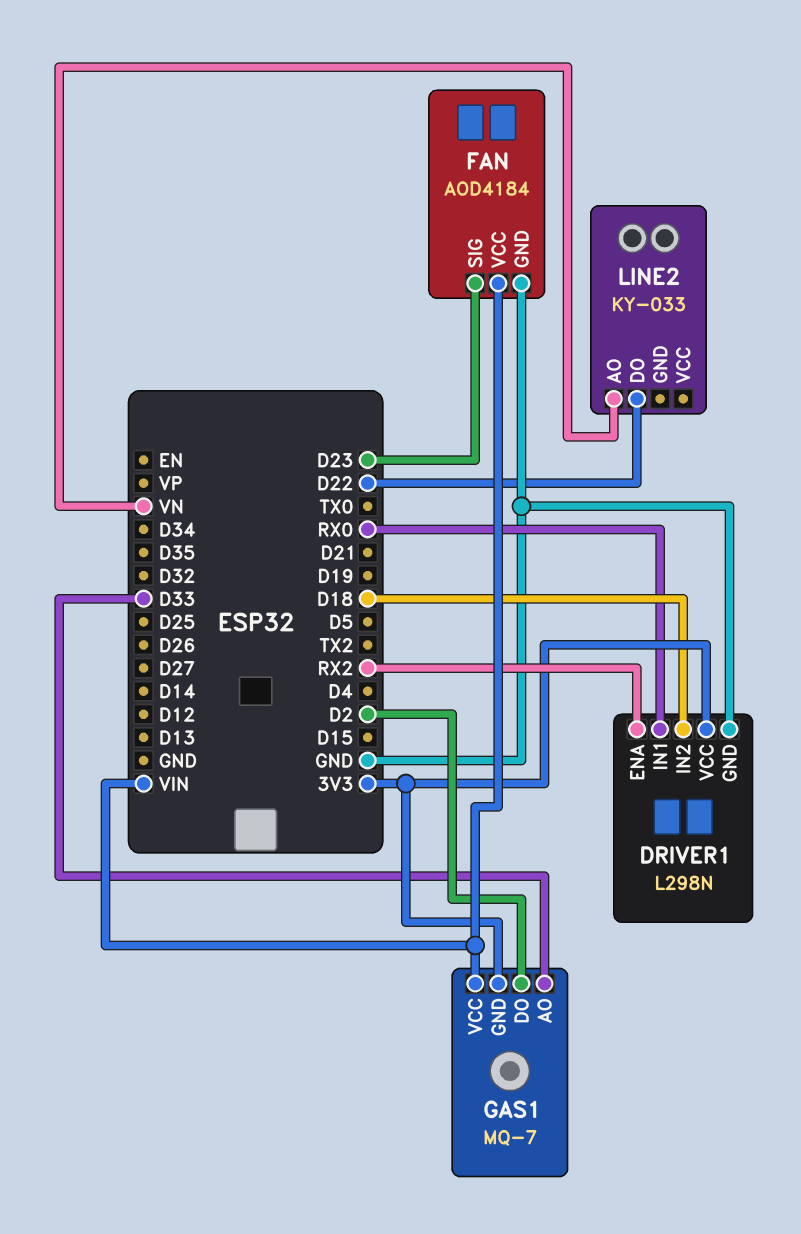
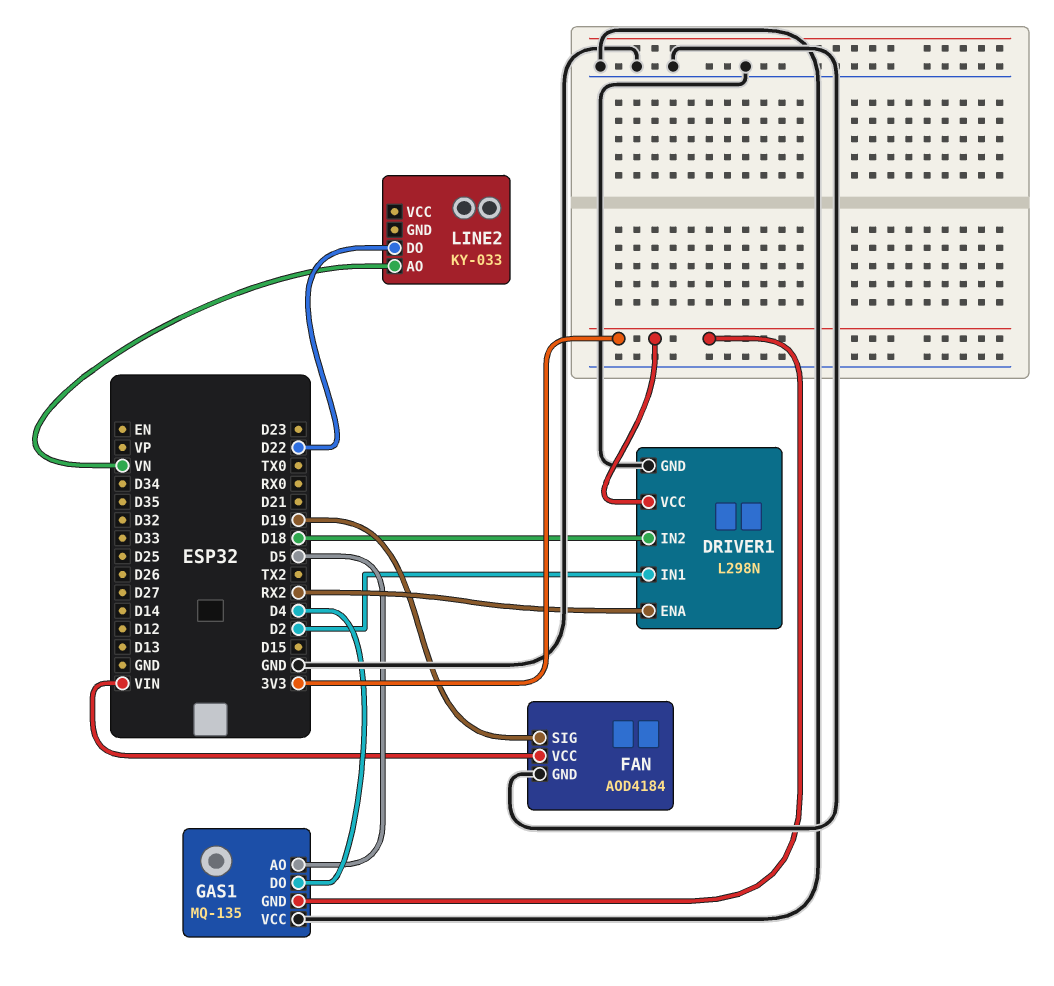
DRIVER1 pin IN1: RX0 -> D2
FAN pin SIG: D23 -> D19
GAS1: MQ-7 -> MQ-135
GAS1 pin AO: D33 -> D5
GAS1 pin DO: D2 -> D4
GAS1 pin VCC: VIN -> GND

